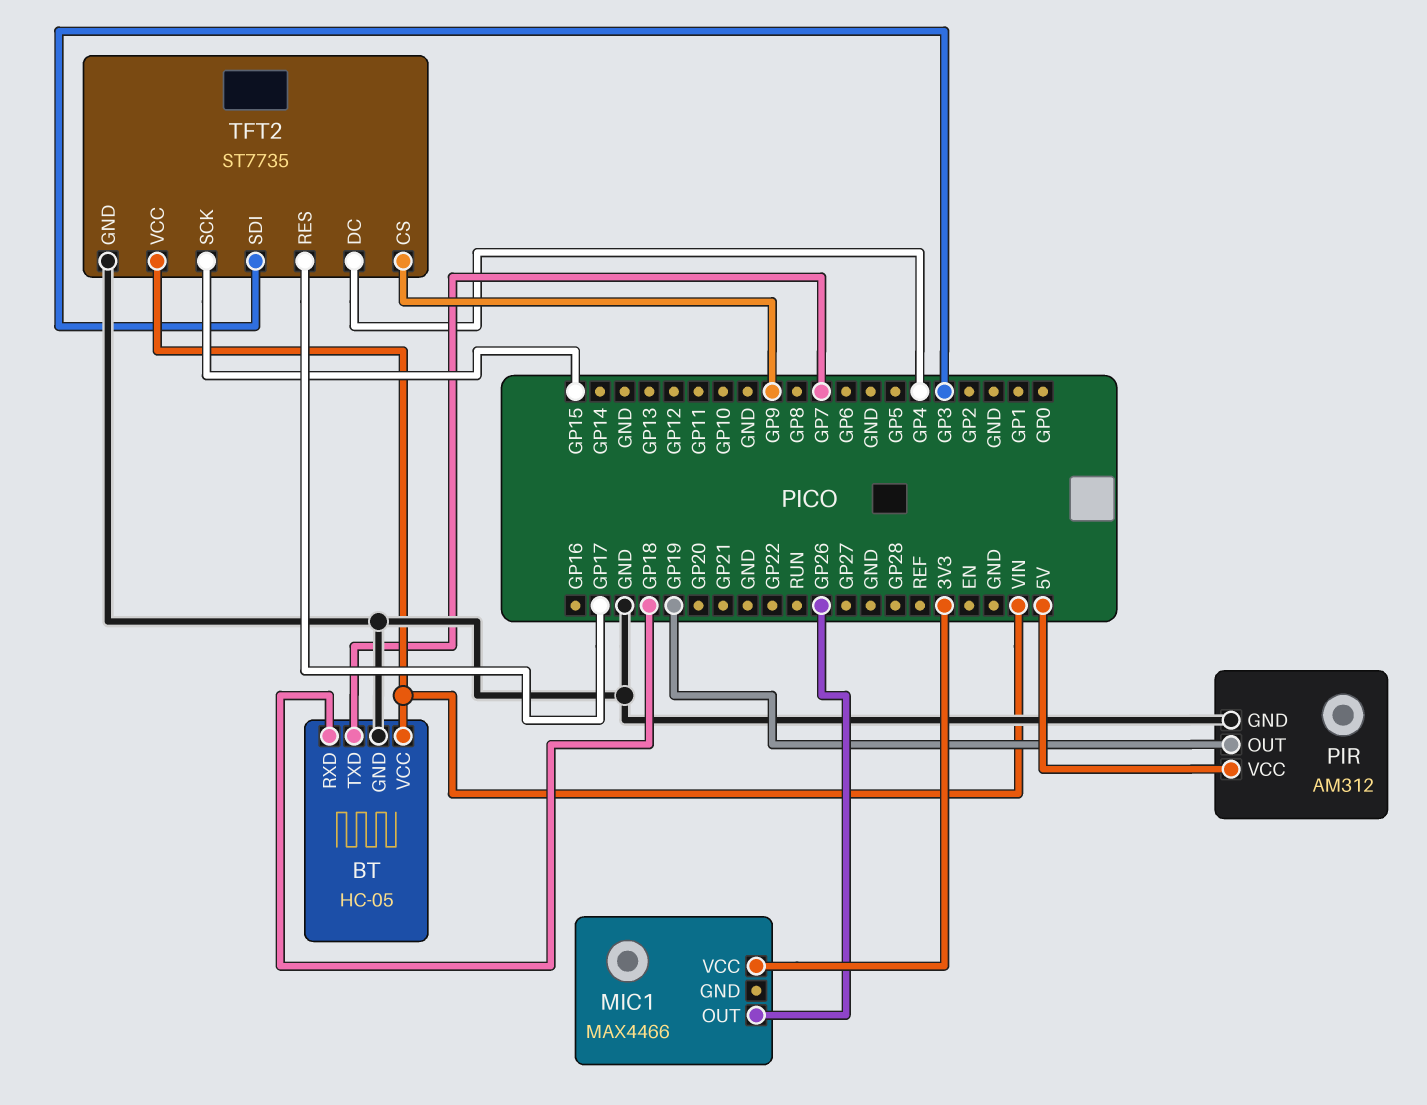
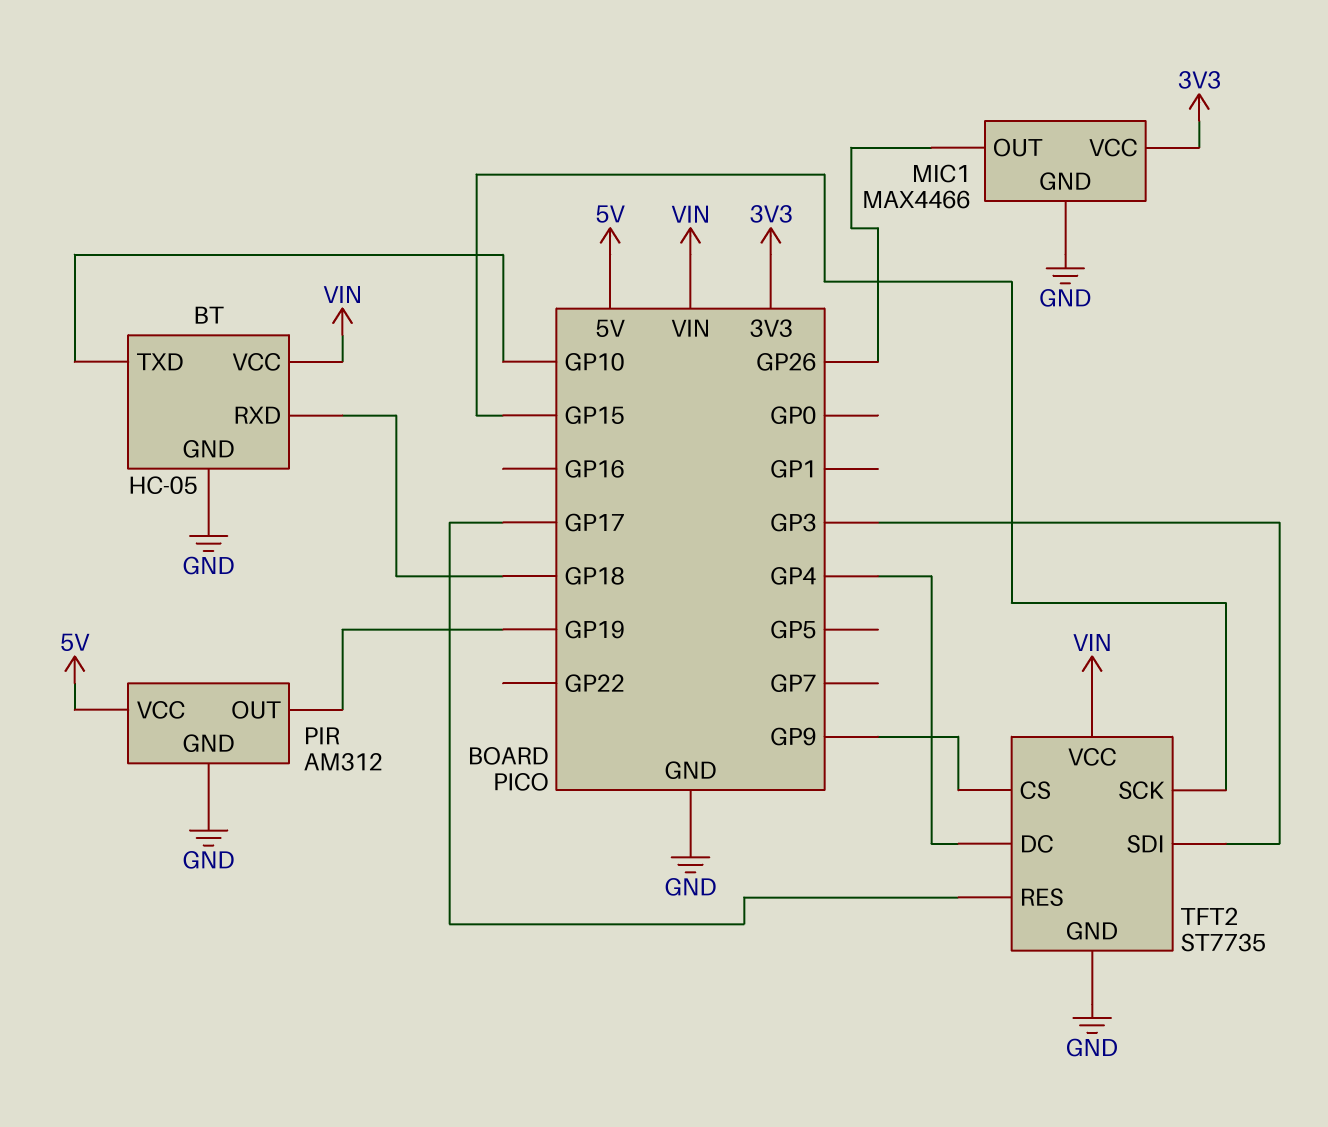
BT pin TXD: GP7 -> GP10
MIC1 pin GND: none -> GND

